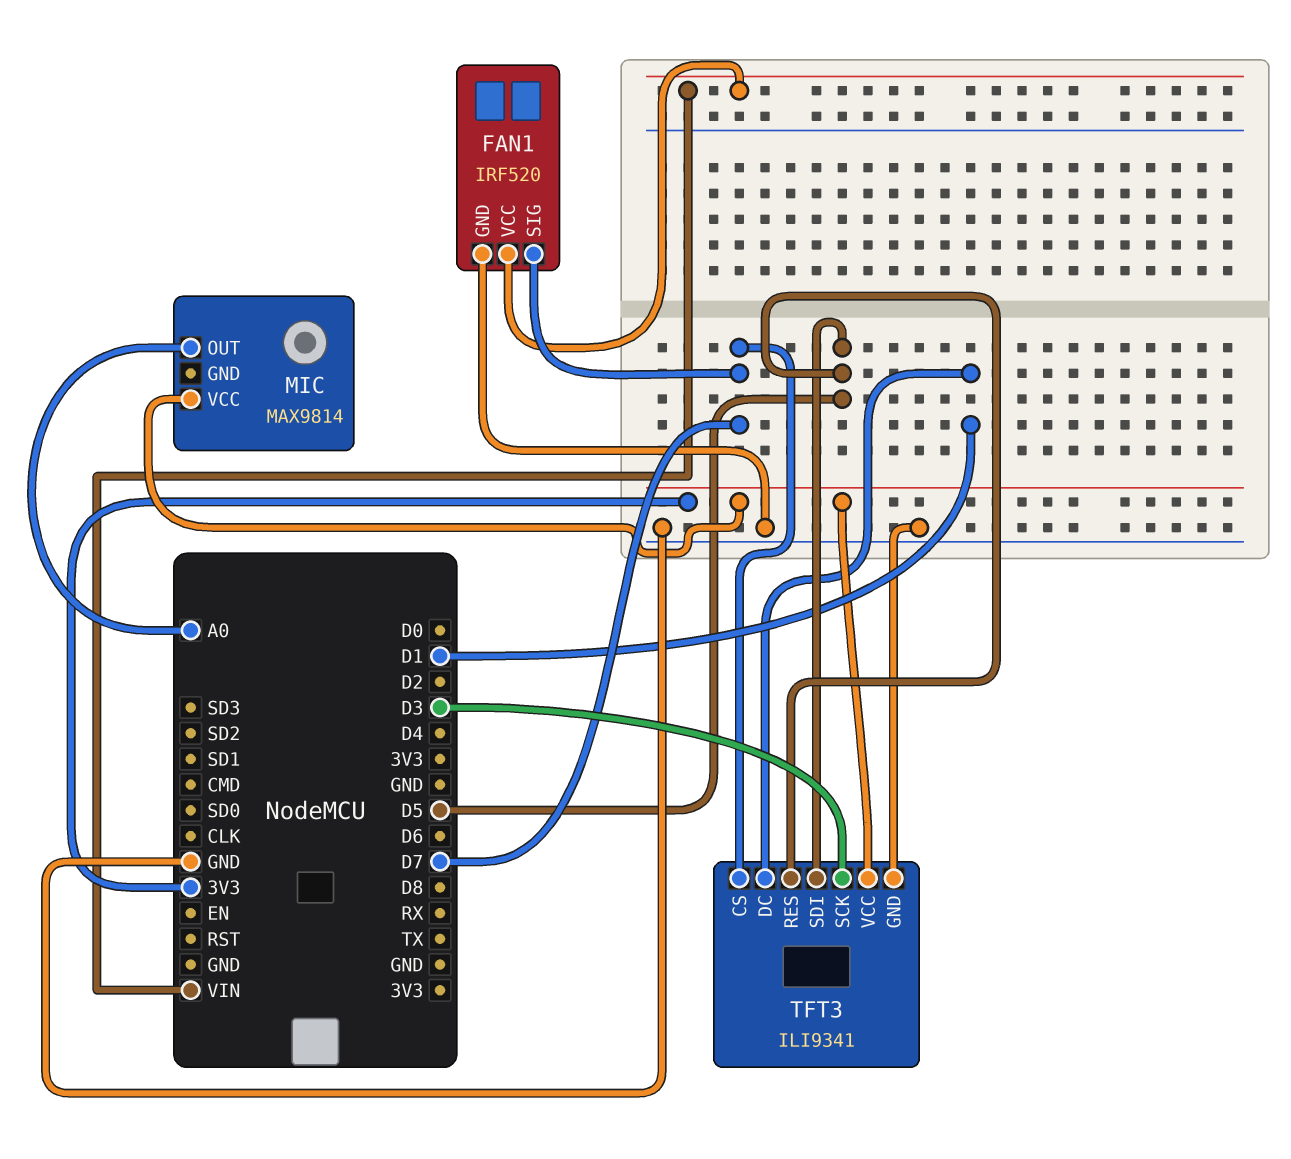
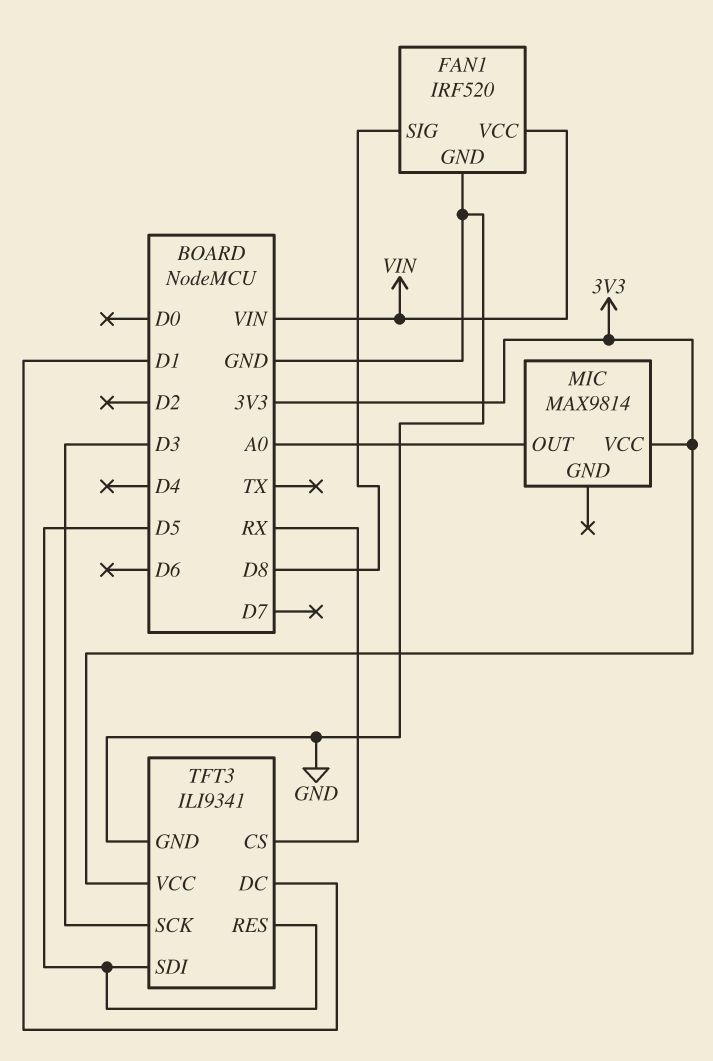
FAN1 pin SIG: D7 -> D8
TFT3 pin CS: D7 -> RX

